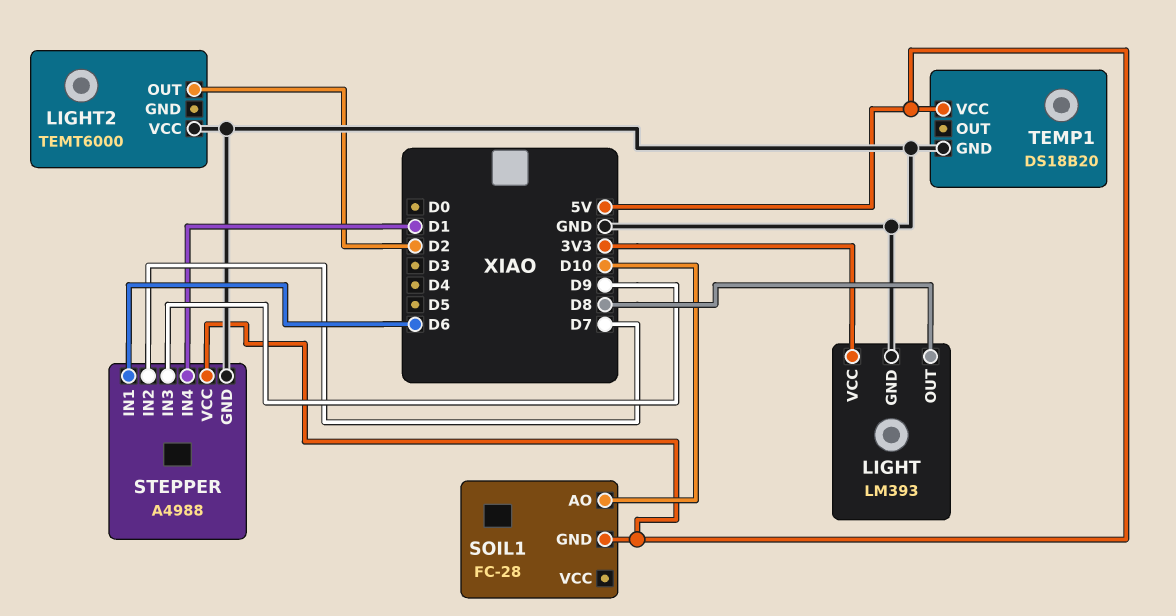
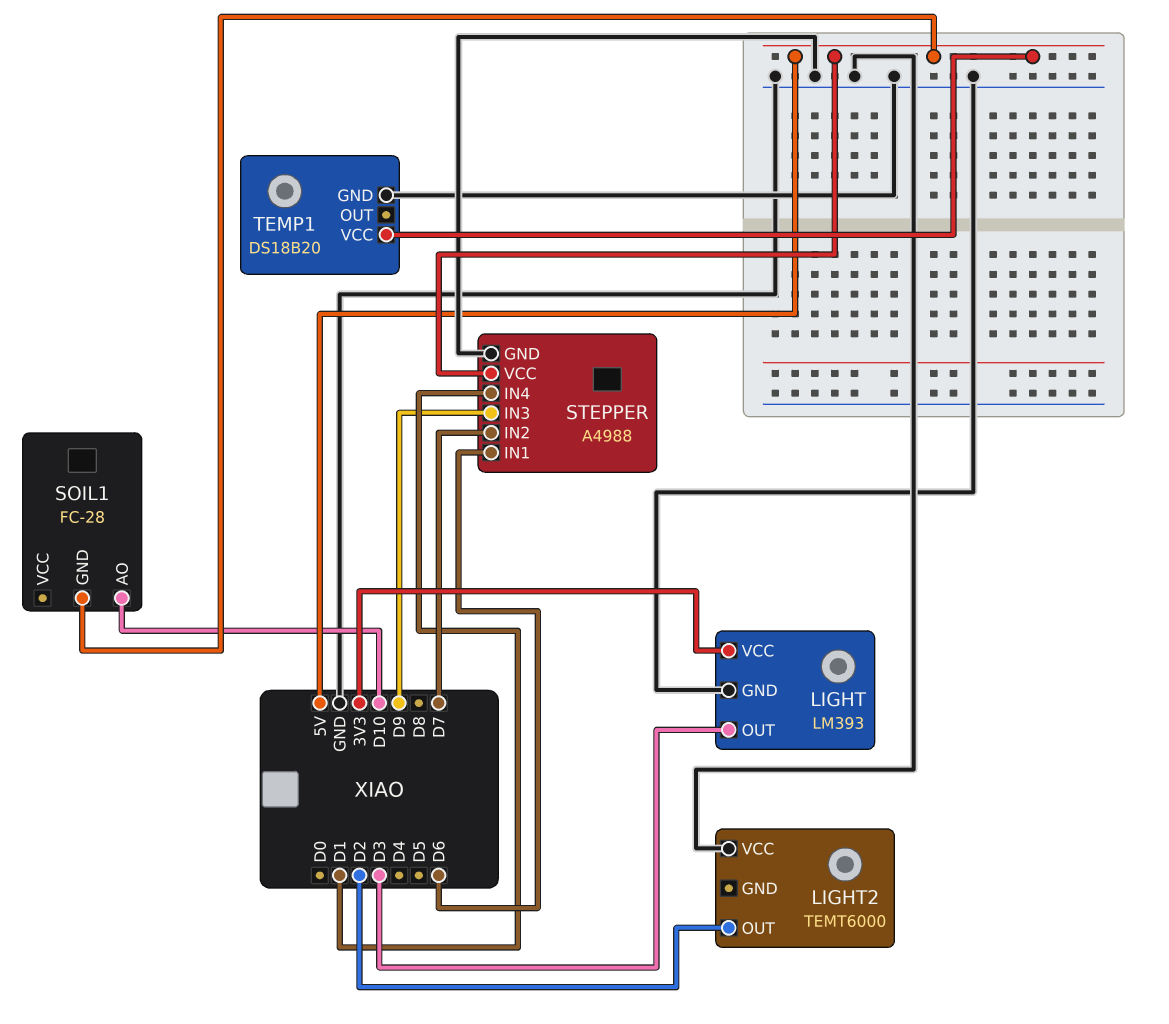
LIGHT pin OUT: D8 -> D3

